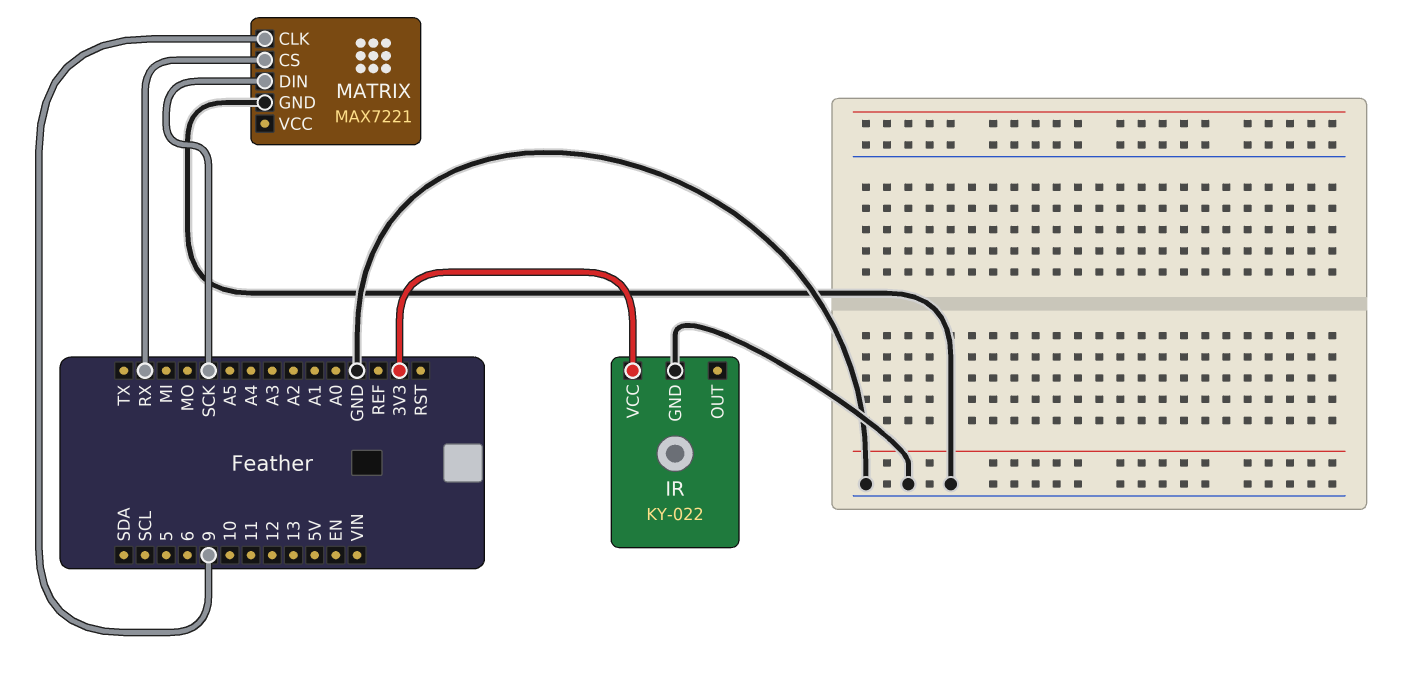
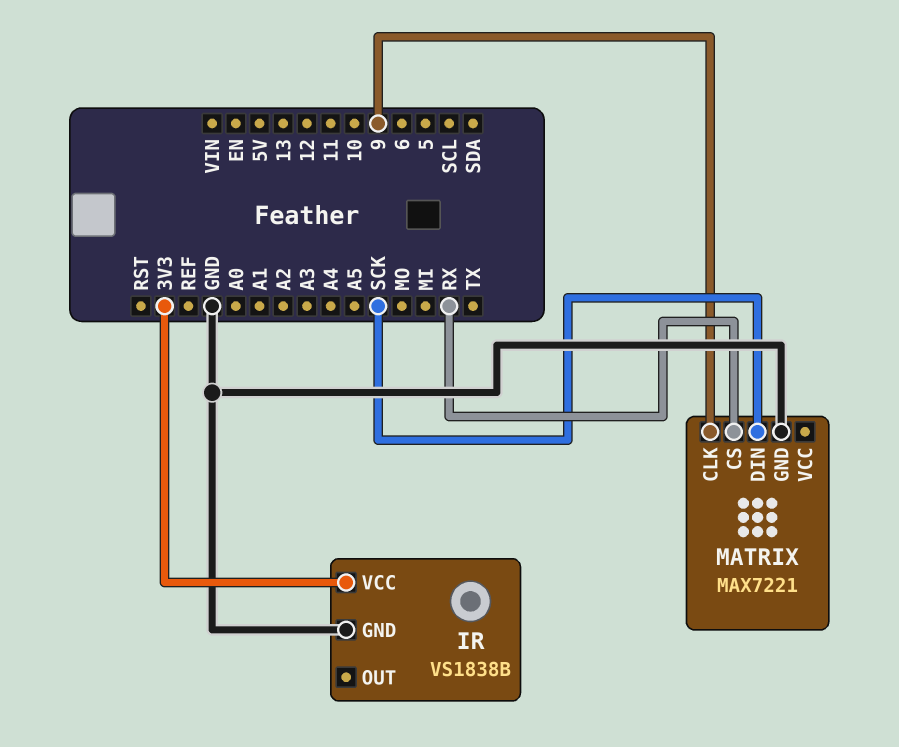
IR: KY-022 -> VS1838B

